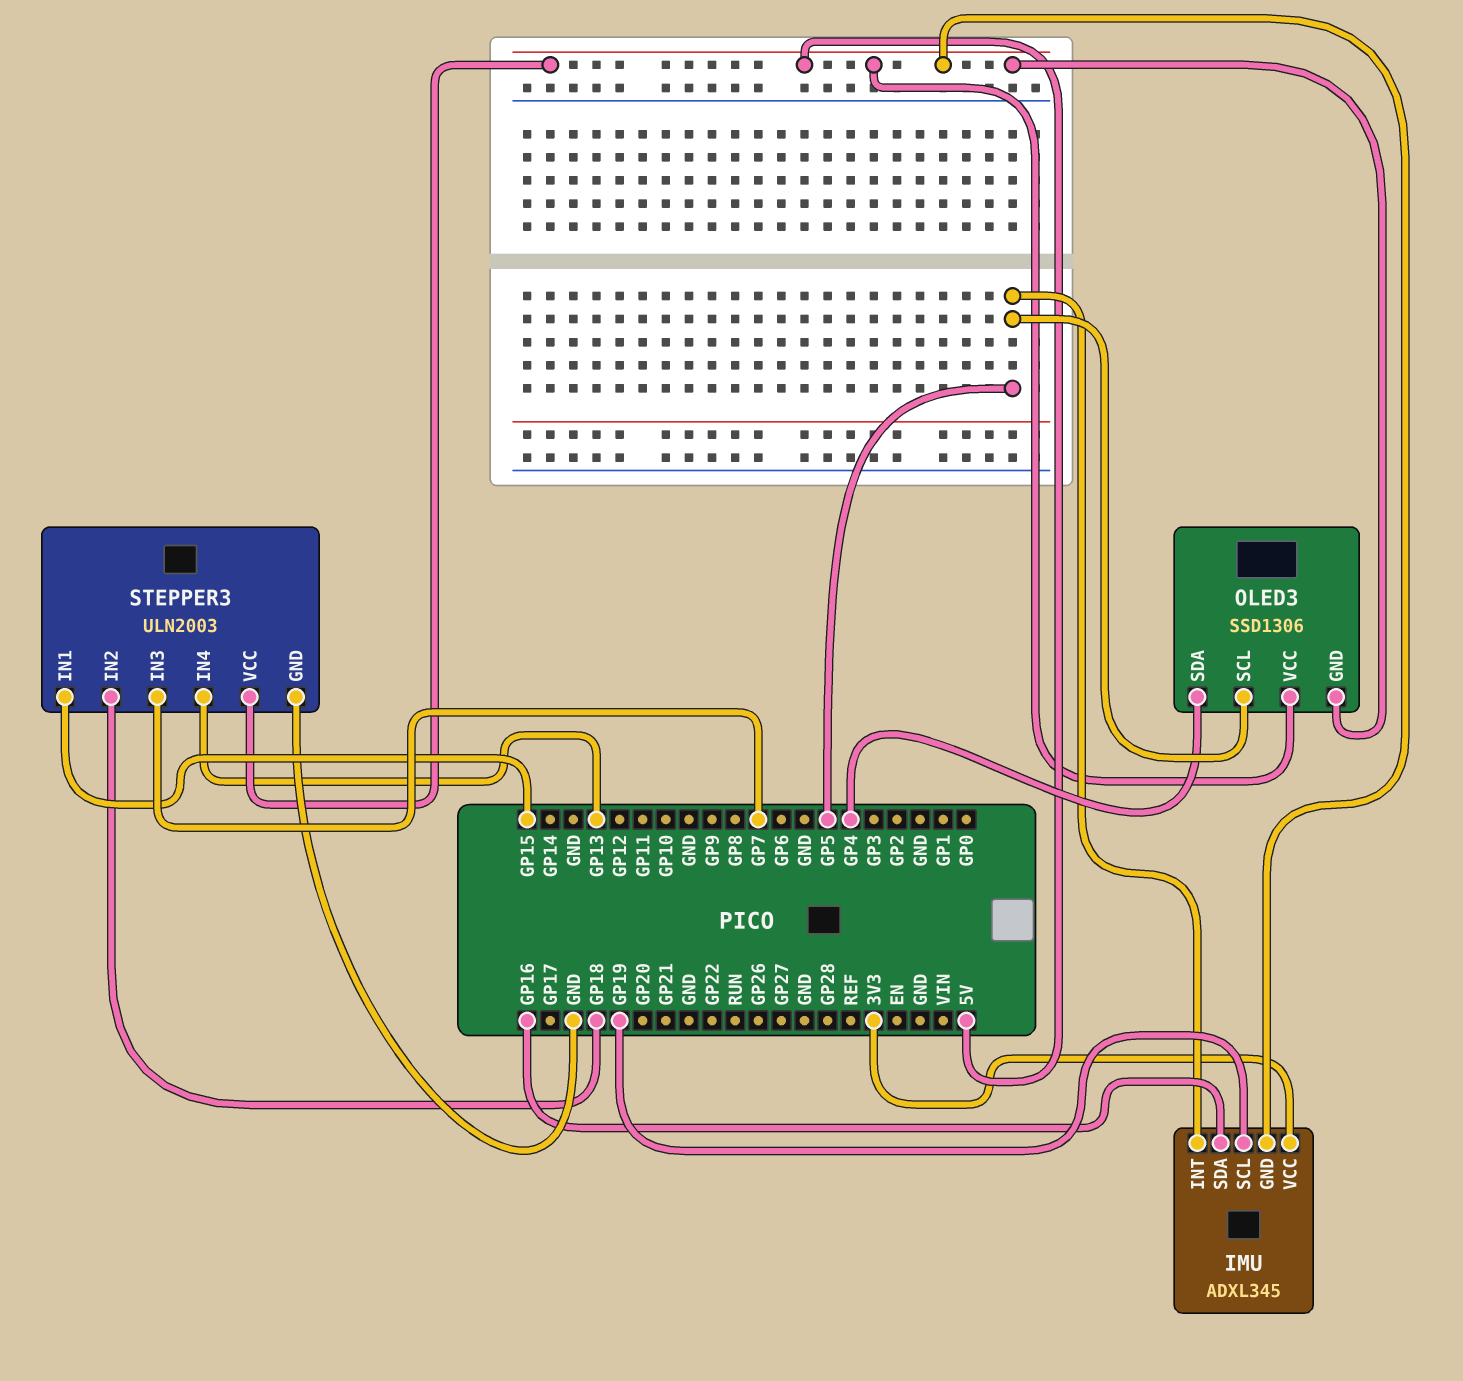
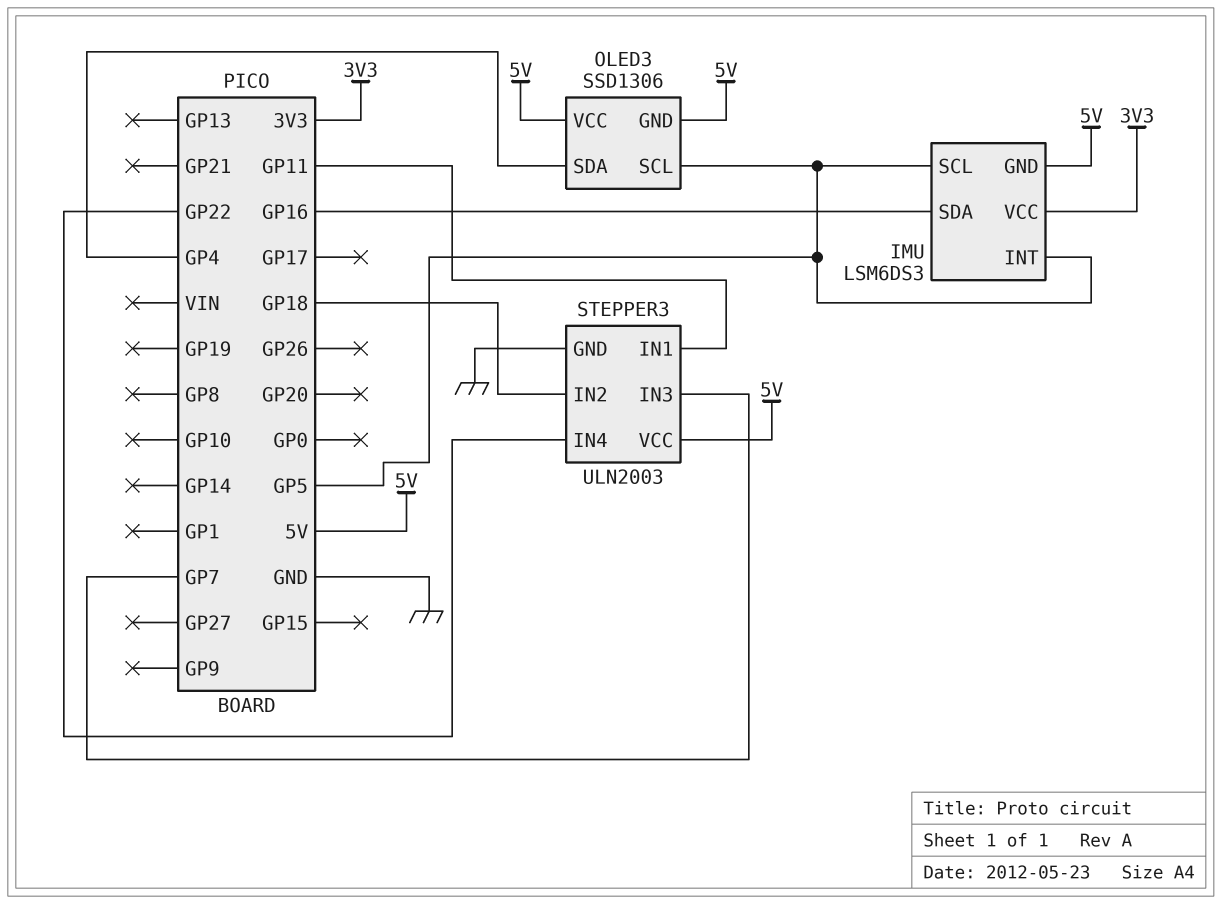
IMU: ADXL345 -> LSM6DS3
IMU pin SCL: GP19 -> GP5
STEPPER3 pin IN1: GP15 -> GP11
STEPPER3 pin IN4: GP13 -> GP22

